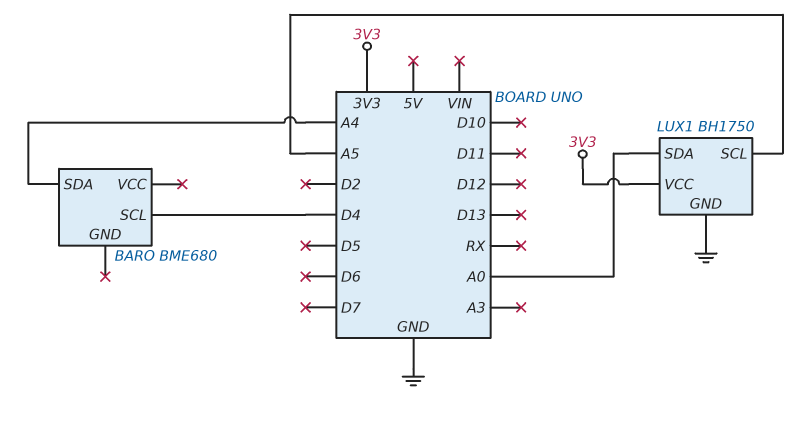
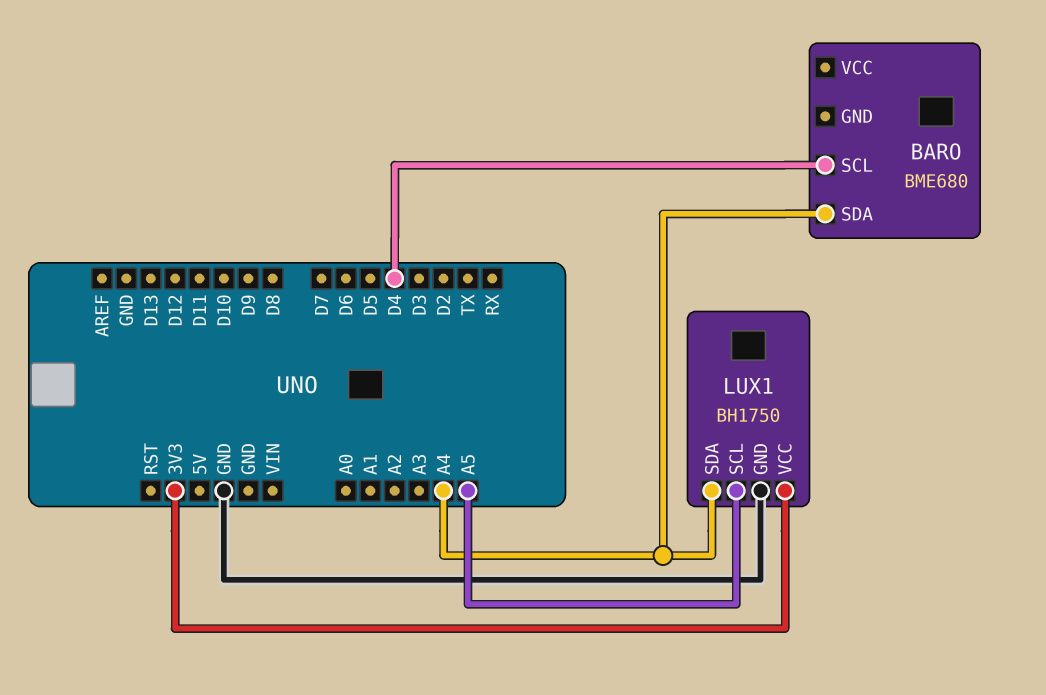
LUX1 pin SDA: A0 -> A4

